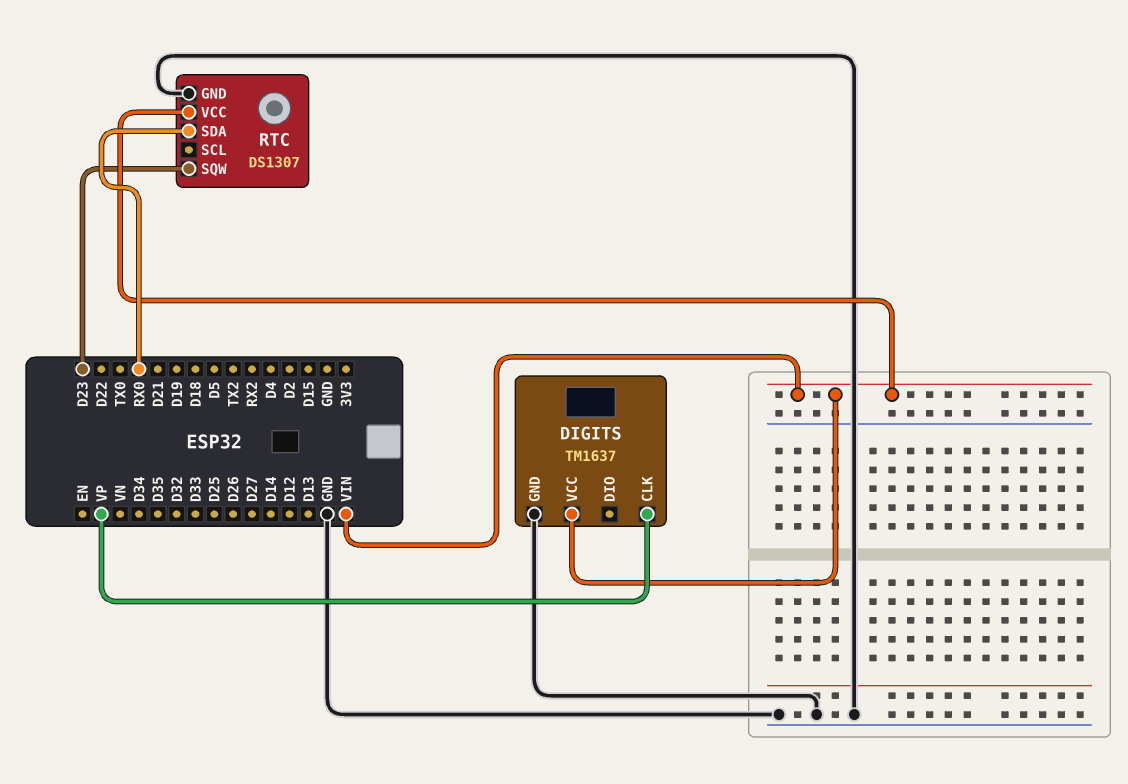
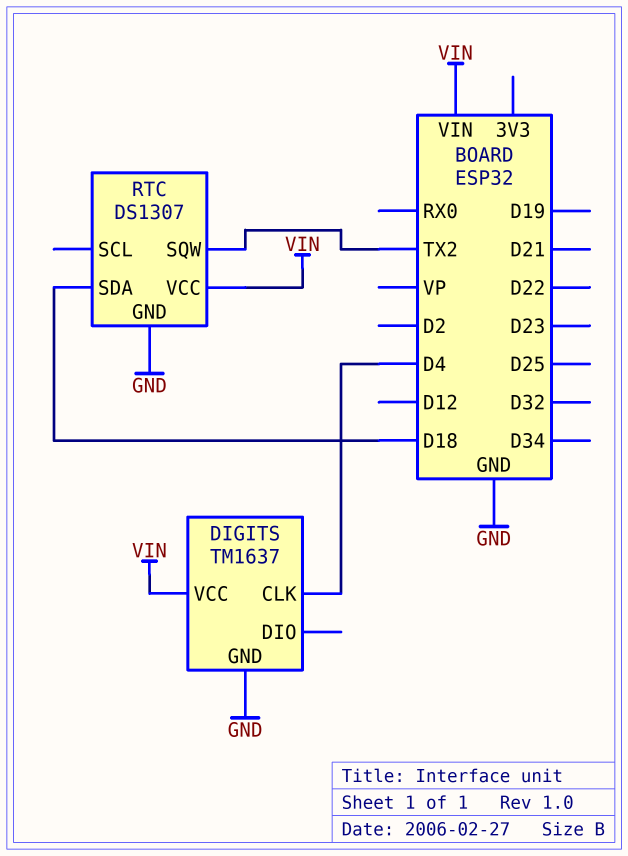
DIGITS pin CLK: VP -> D4
RTC pin SDA: RX0 -> D18
RTC pin SQW: D23 -> TX2

